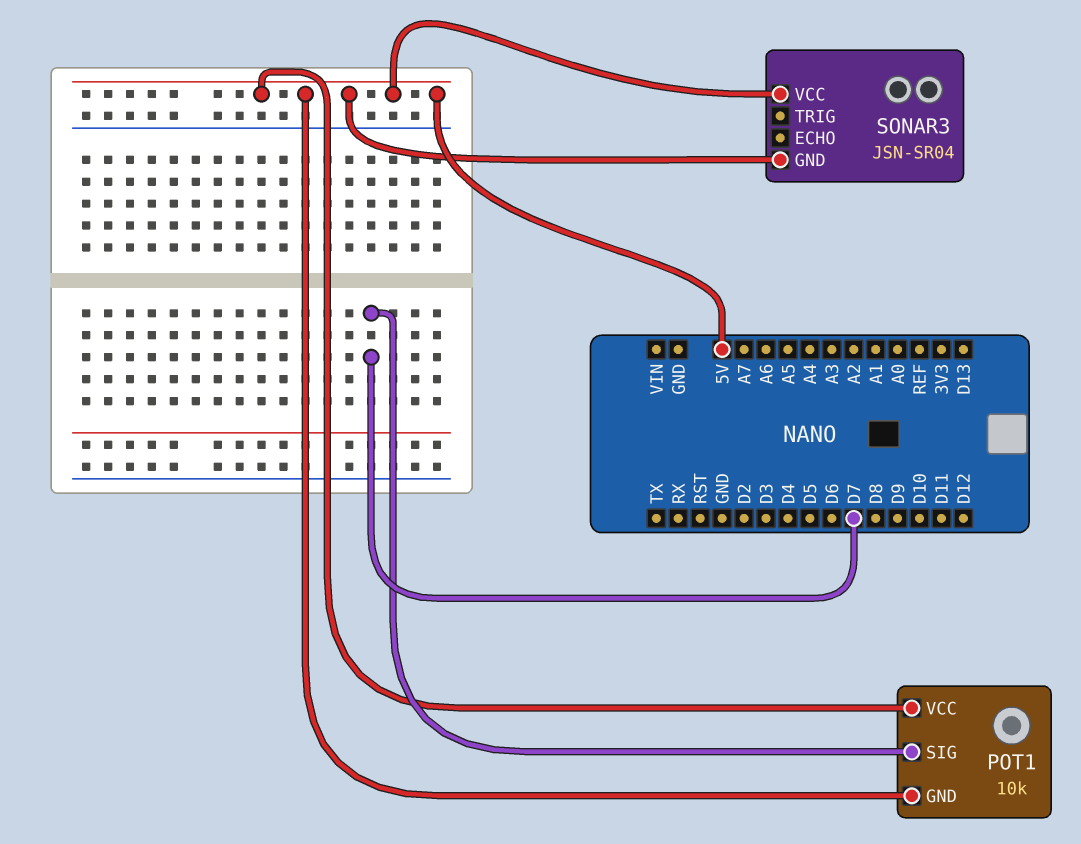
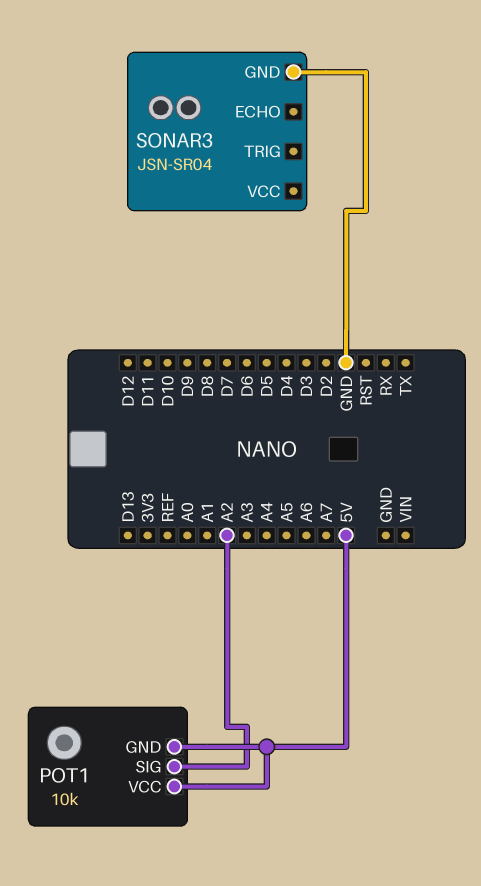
POT1 pin SIG: D7 -> A2
SONAR3 pin GND: 5V -> GND
SONAR3 pin VCC: 5V -> none

